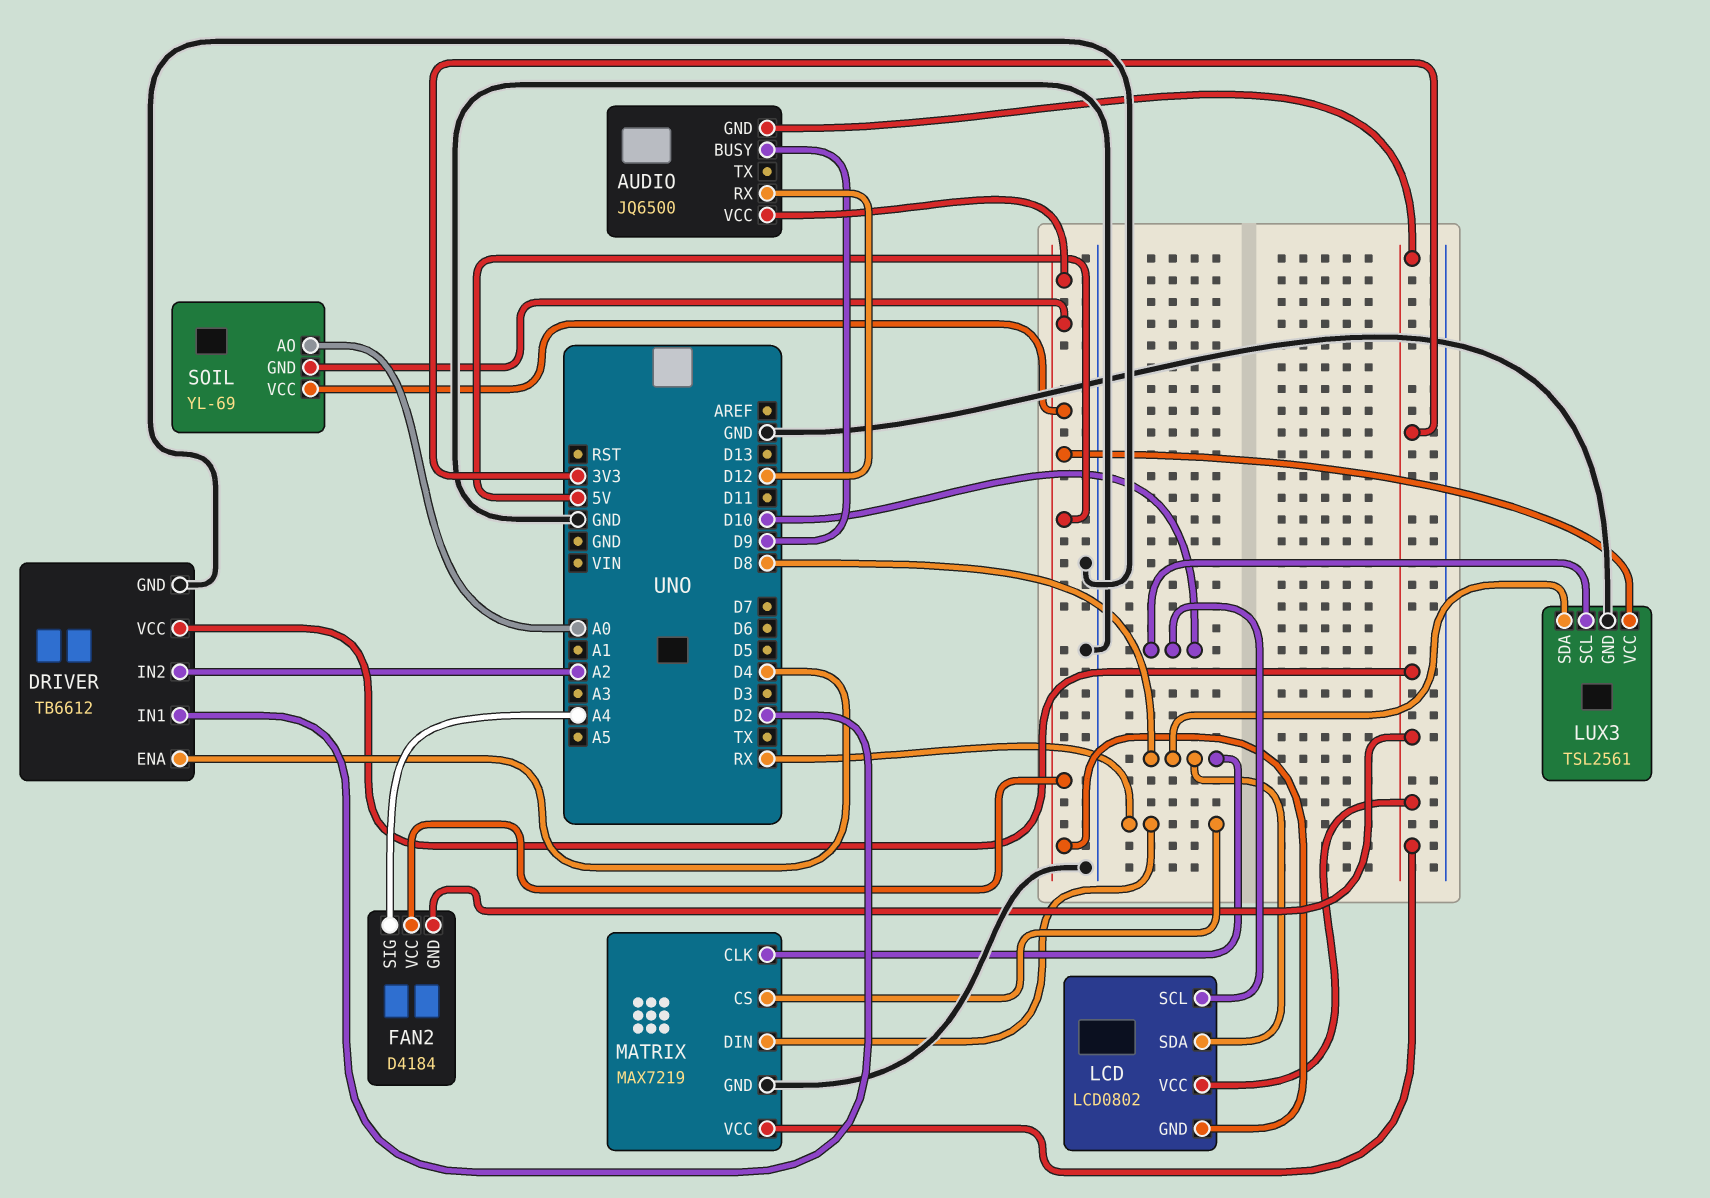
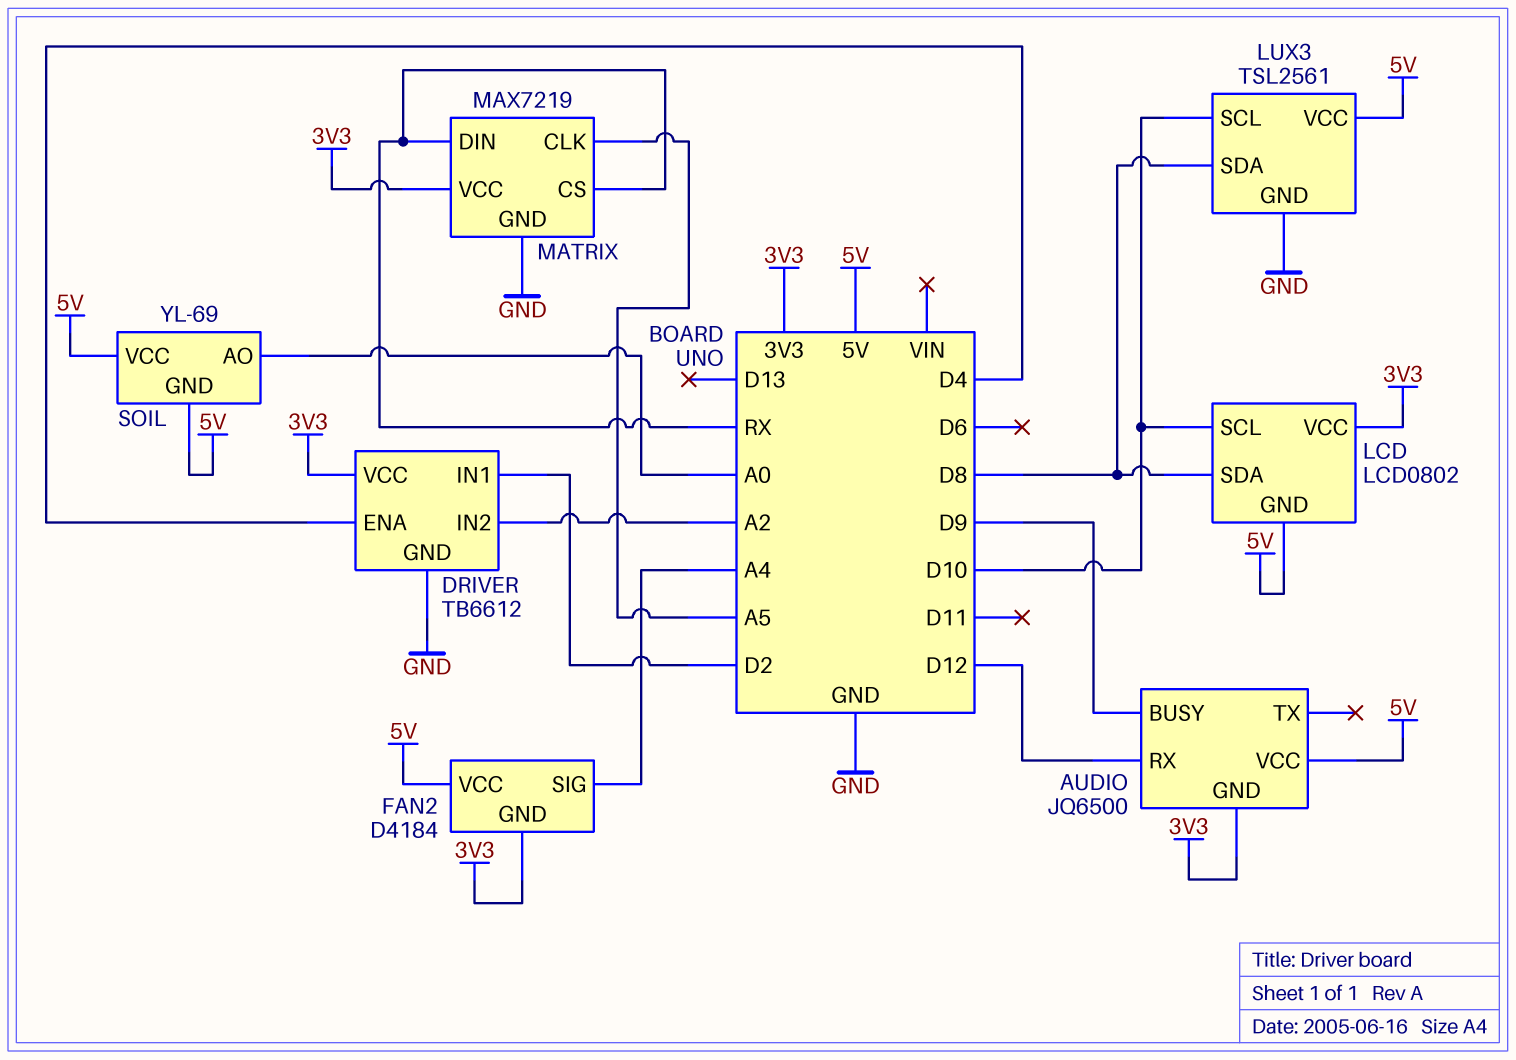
MATRIX pin CLK: D8 -> A5

